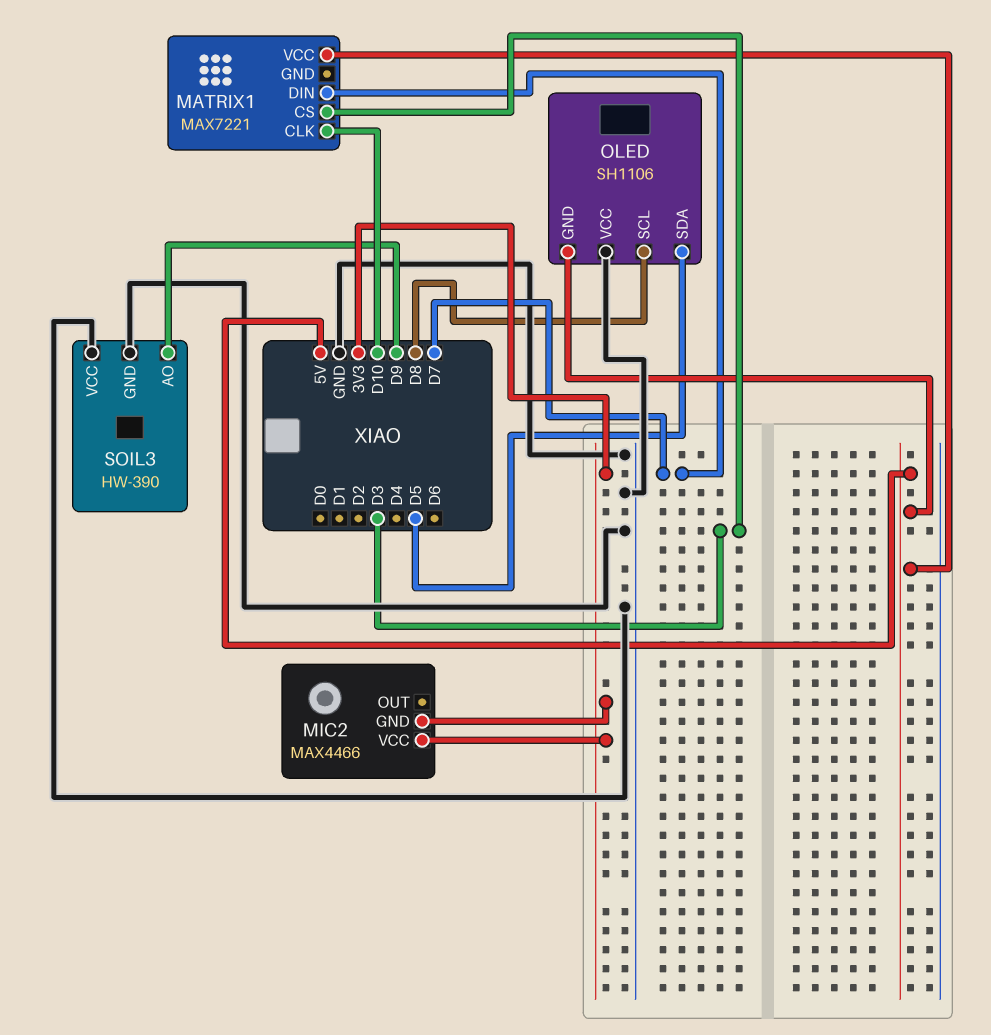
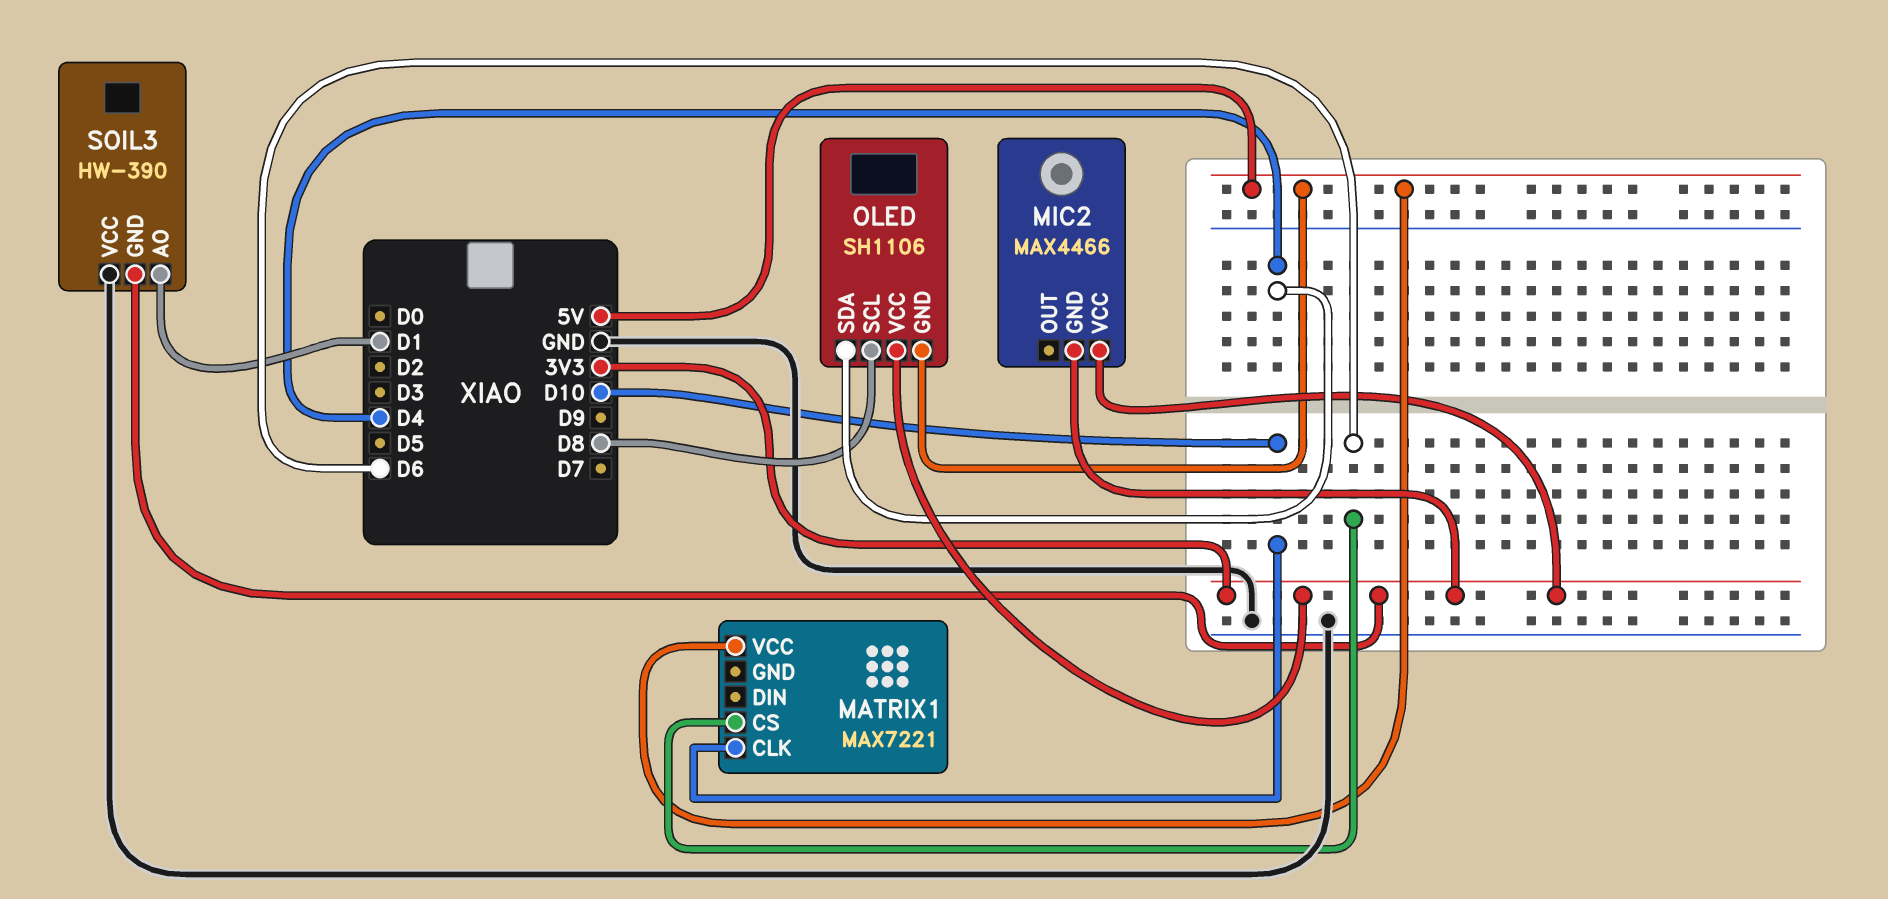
MATRIX1 pin CS: D3 -> D6
MATRIX1 pin DIN: D7 -> none
OLED pin SDA: D5 -> D4
OLED pin VCC: GND -> 3V3
SOIL3 pin AO: D9 -> D1
SOIL3 pin GND: GND -> 3V3

